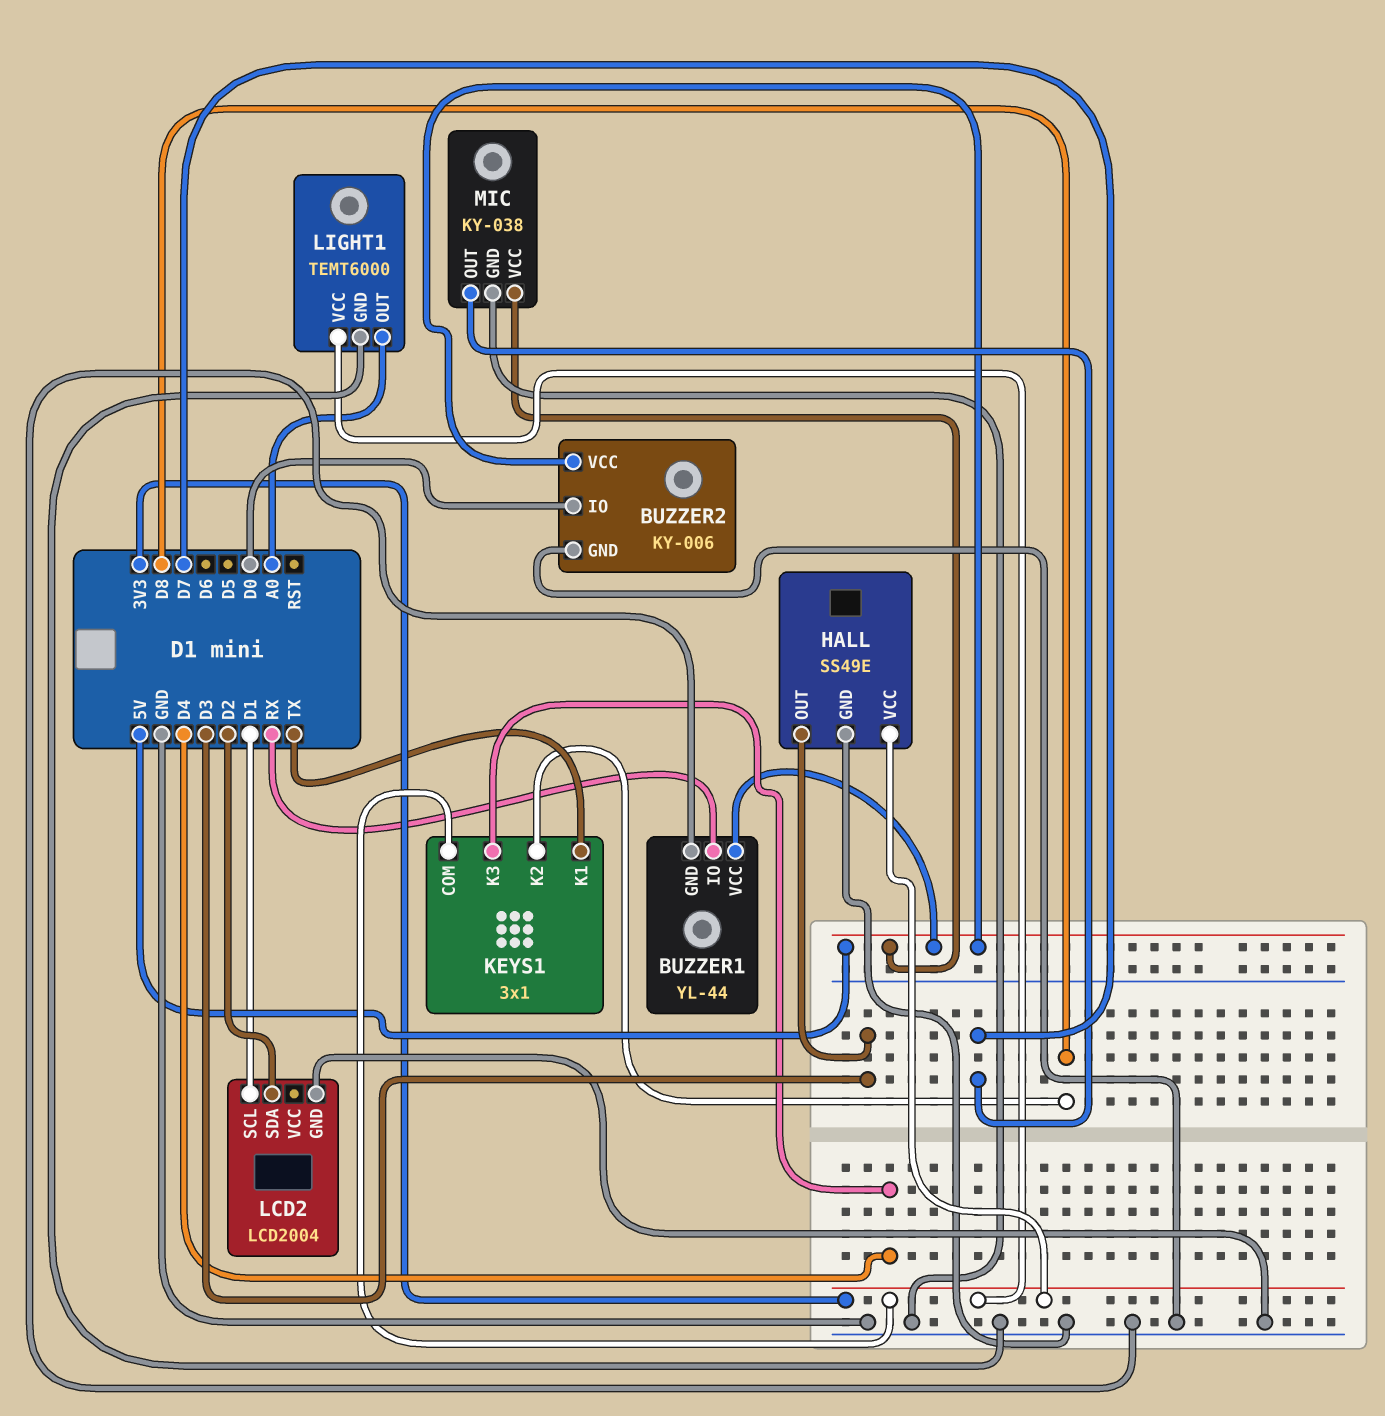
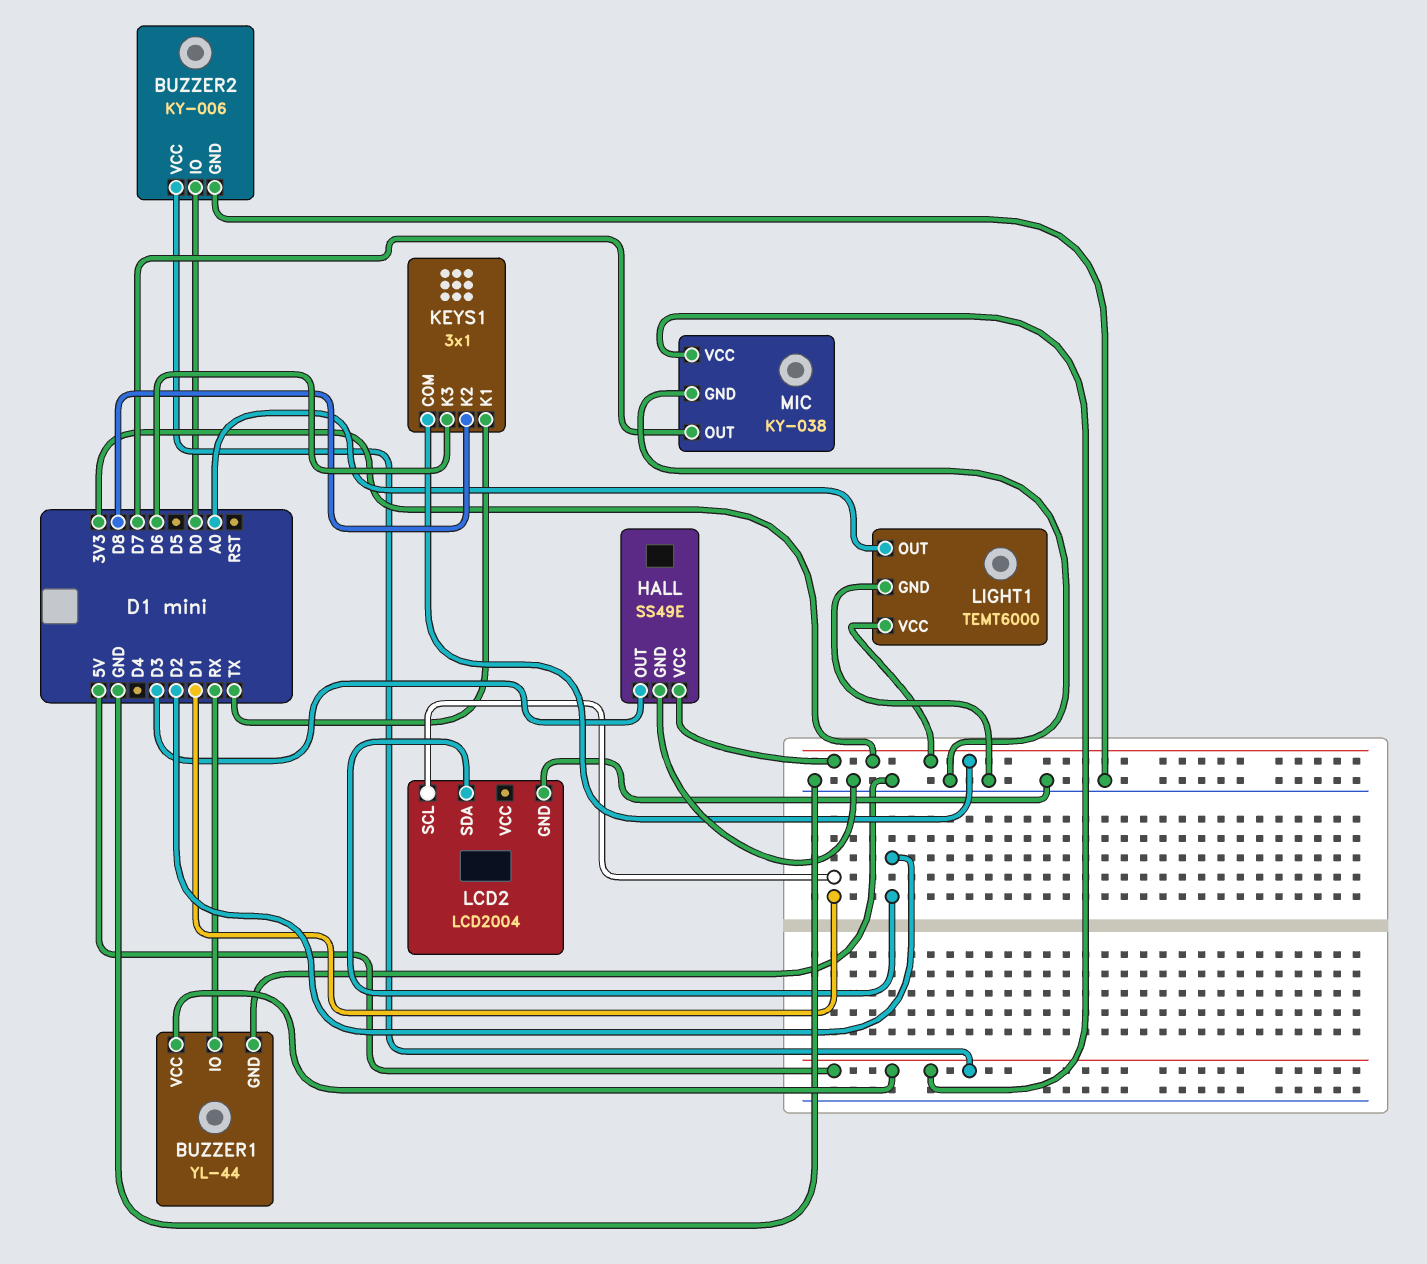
KEYS1 pin K3: D4 -> D6

